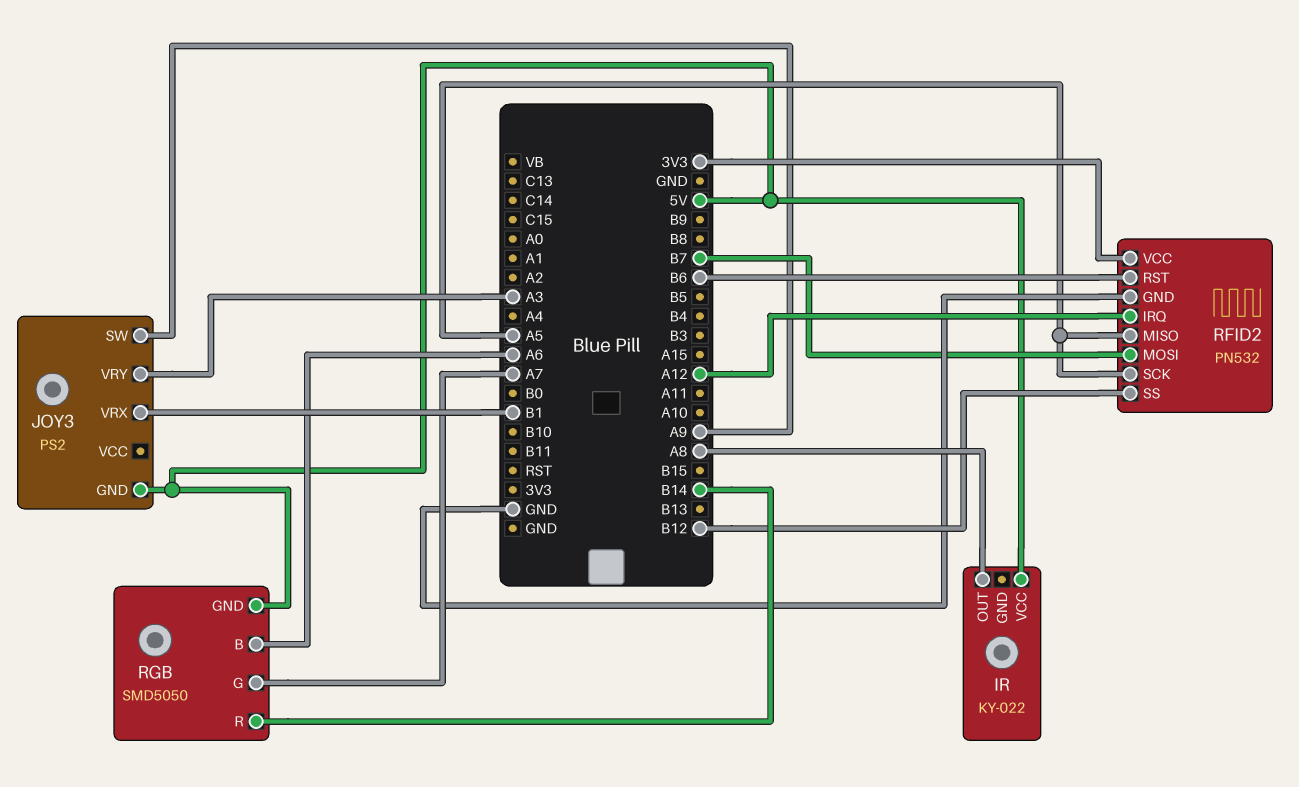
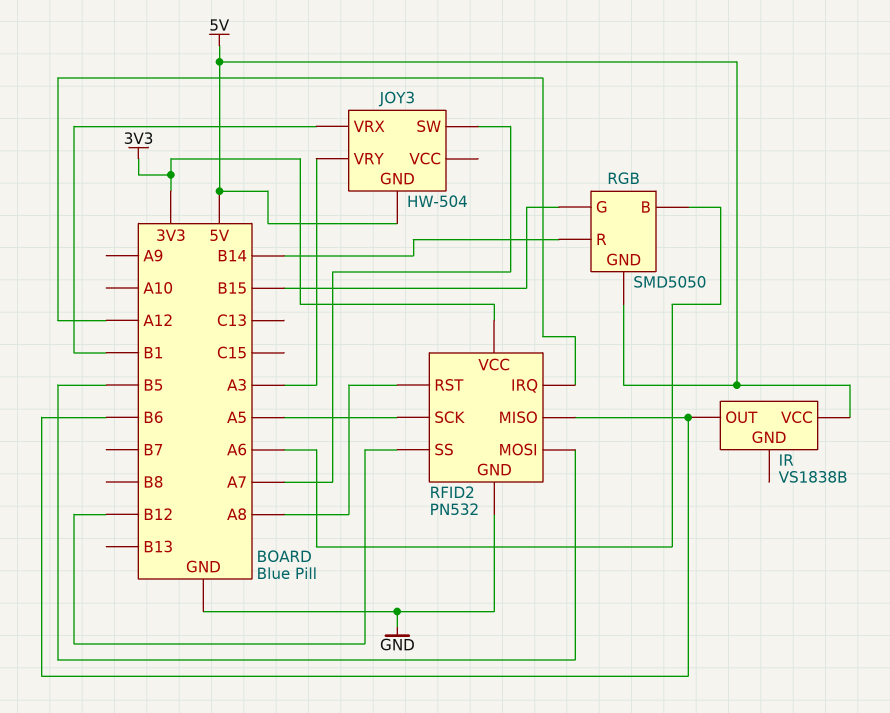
IR: KY-022 -> VS1838B
IR pin OUT: A8 -> B6
JOY3: PS2 -> HW-504
JOY3 pin SW: A9 -> A7
RFID2 pin MISO: A5 -> B6
RFID2 pin MOSI: B7 -> B5
RFID2 pin RST: B6 -> A8
RGB pin G: A7 -> B15

